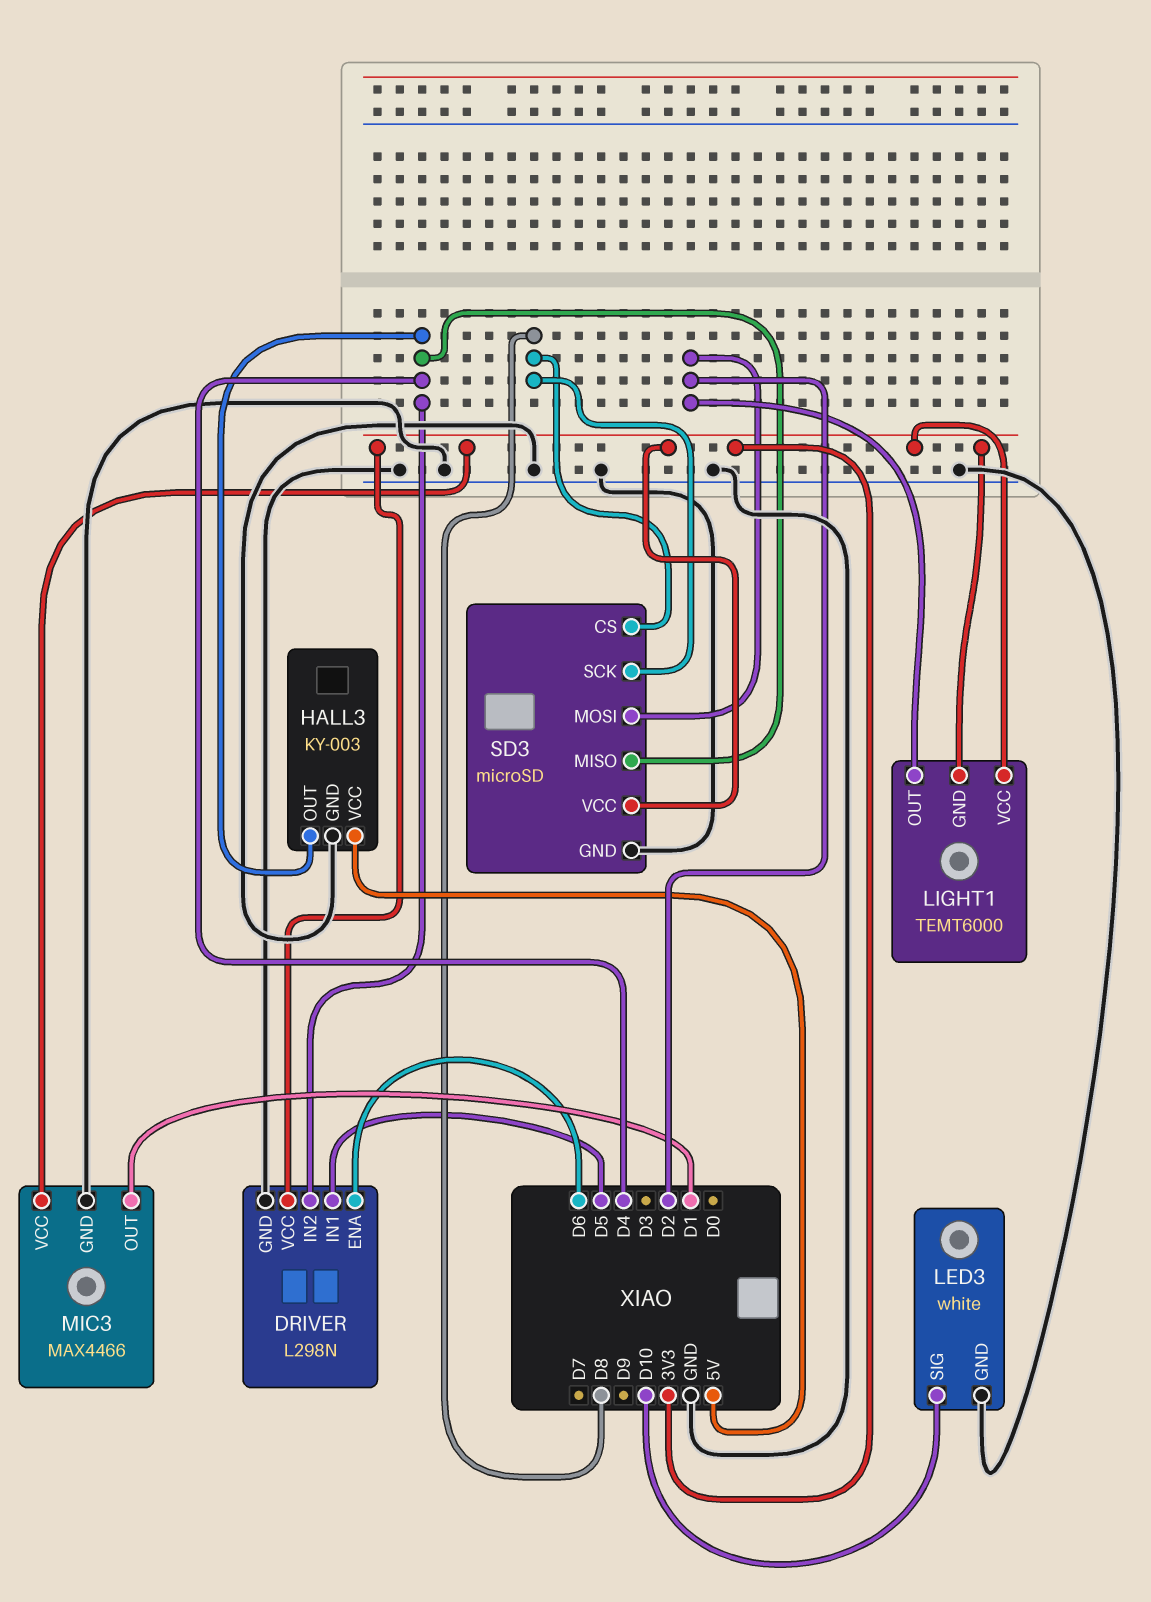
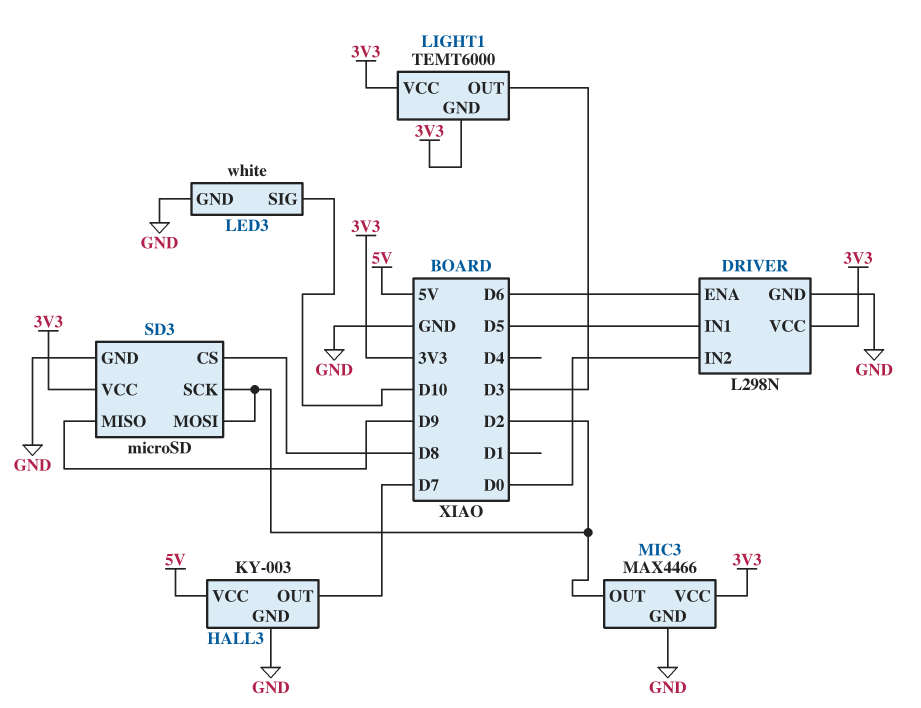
DRIVER pin IN2: D4 -> D0
HALL3 pin OUT: D4 -> D7
LIGHT1 pin OUT: D2 -> D3
MIC3 pin OUT: D1 -> D2
SD3 pin MISO: D4 -> D9
SD3 pin SCK: D8 -> D2

